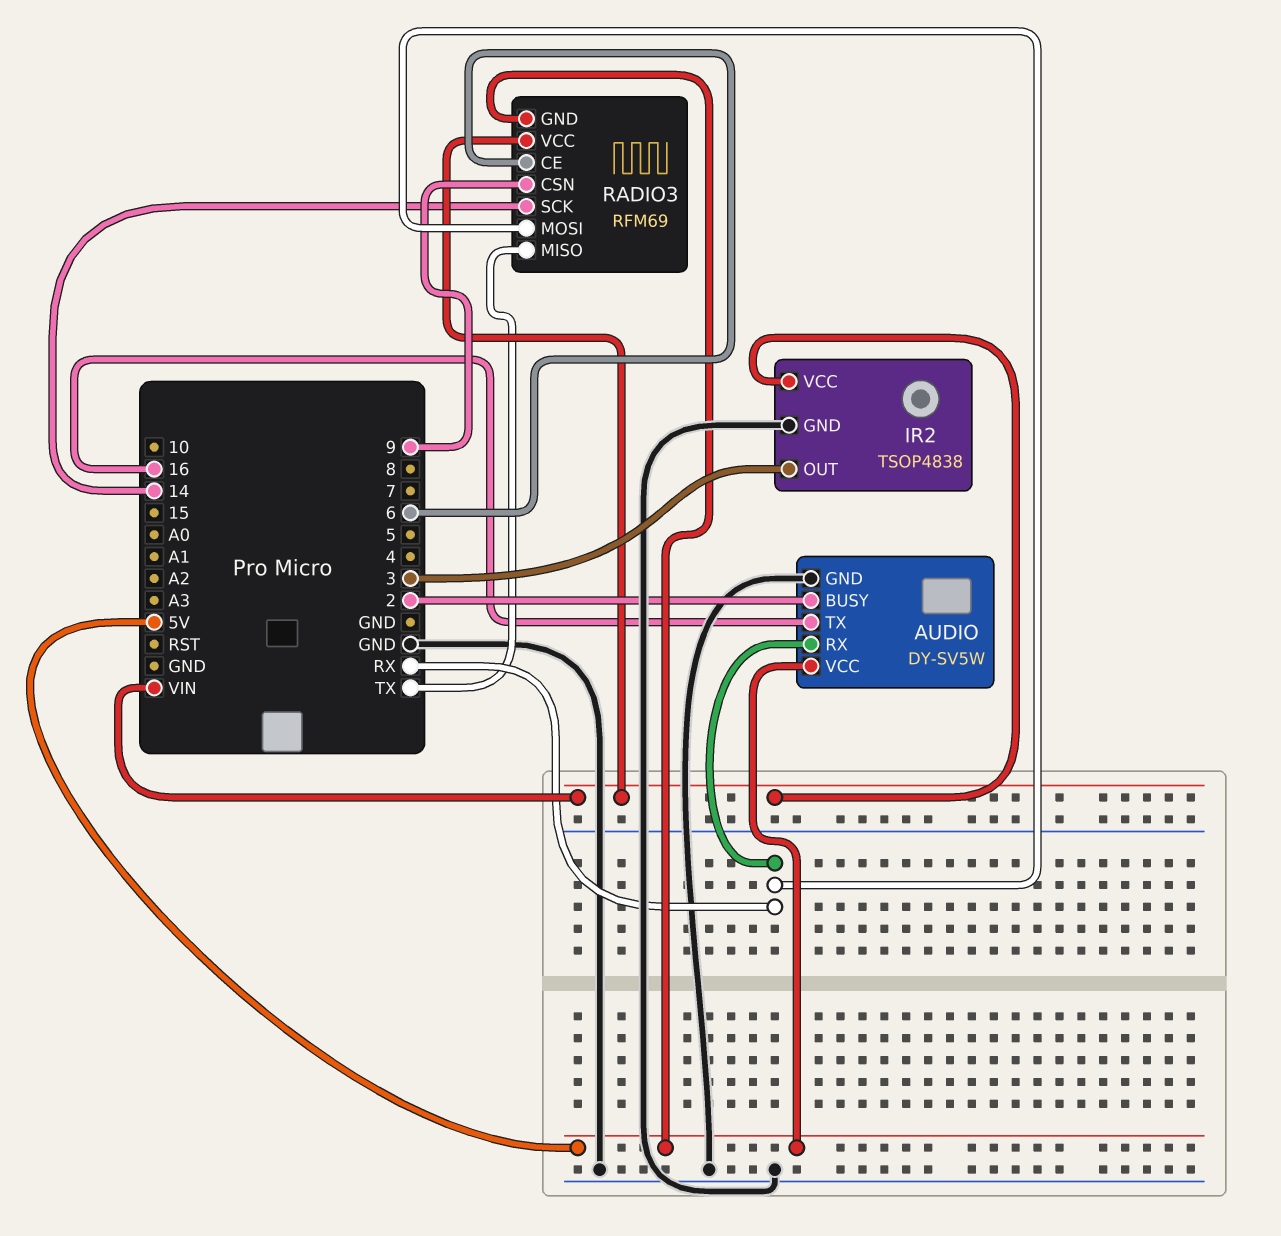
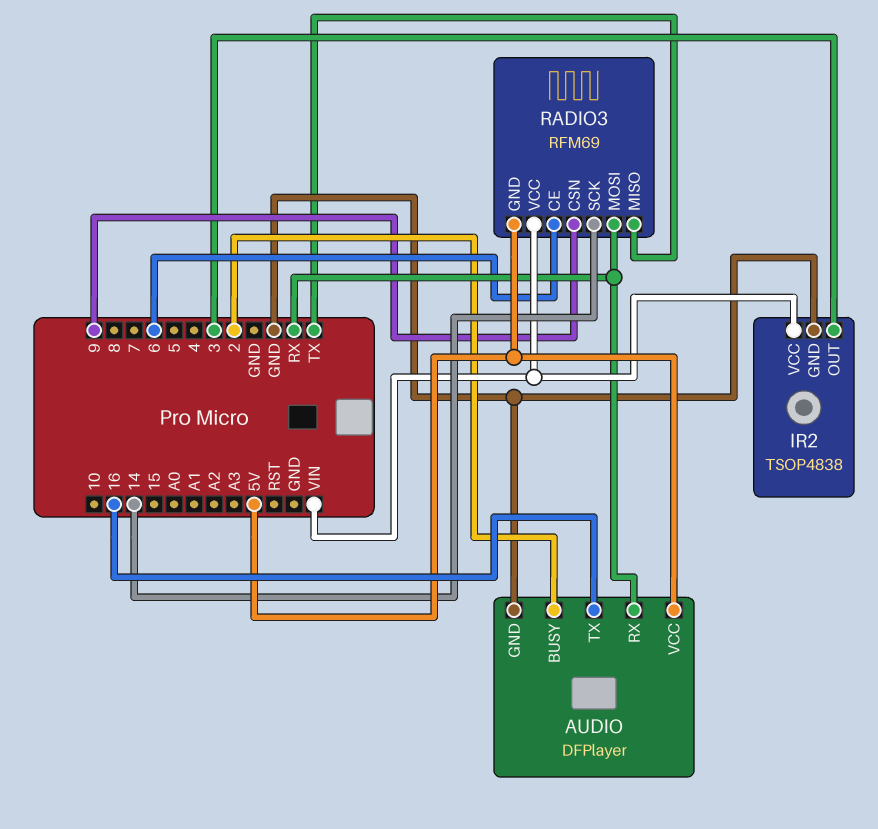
AUDIO: DY-SV5W -> DFPlayer

